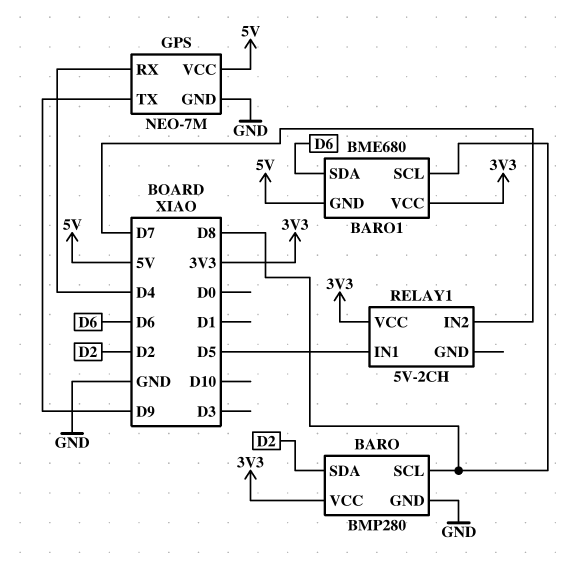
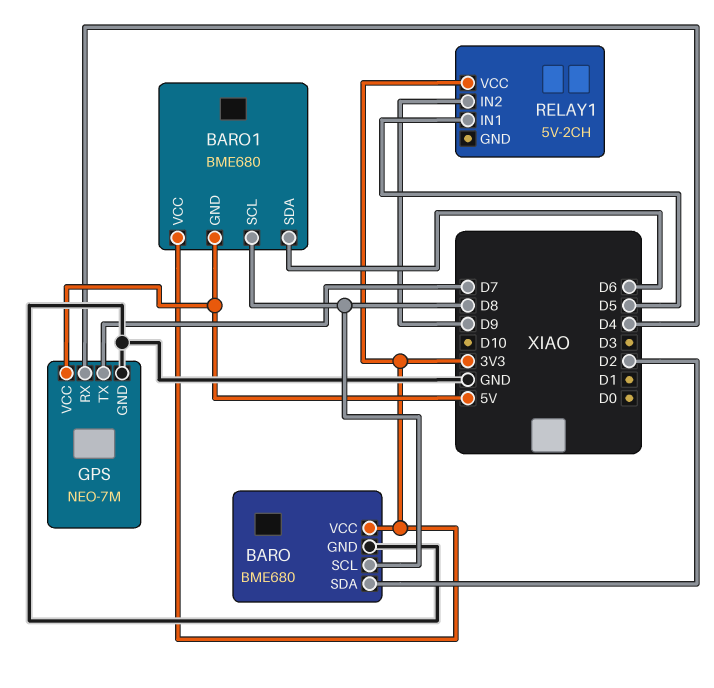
BARO: BMP280 -> BME680
GPS pin TX: D9 -> D7
RELAY1 pin IN2: D7 -> D9

